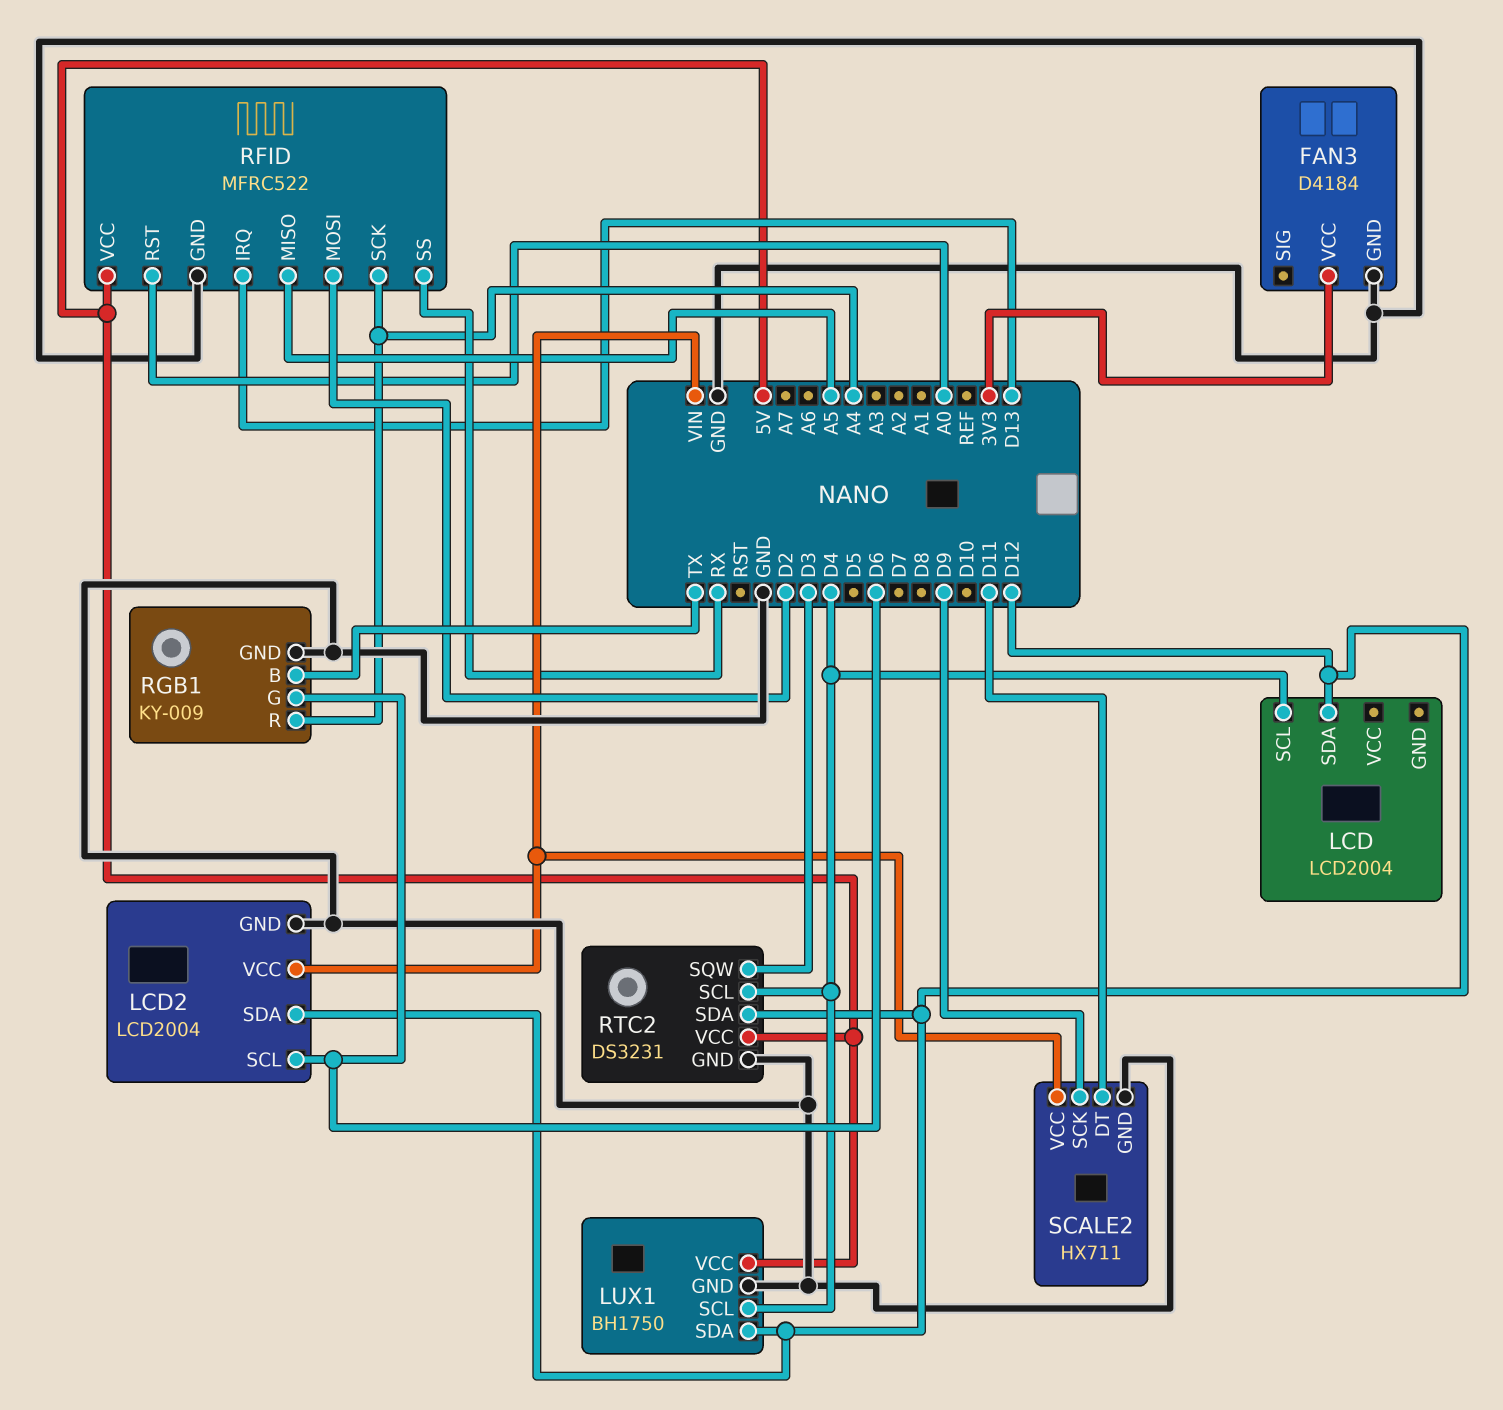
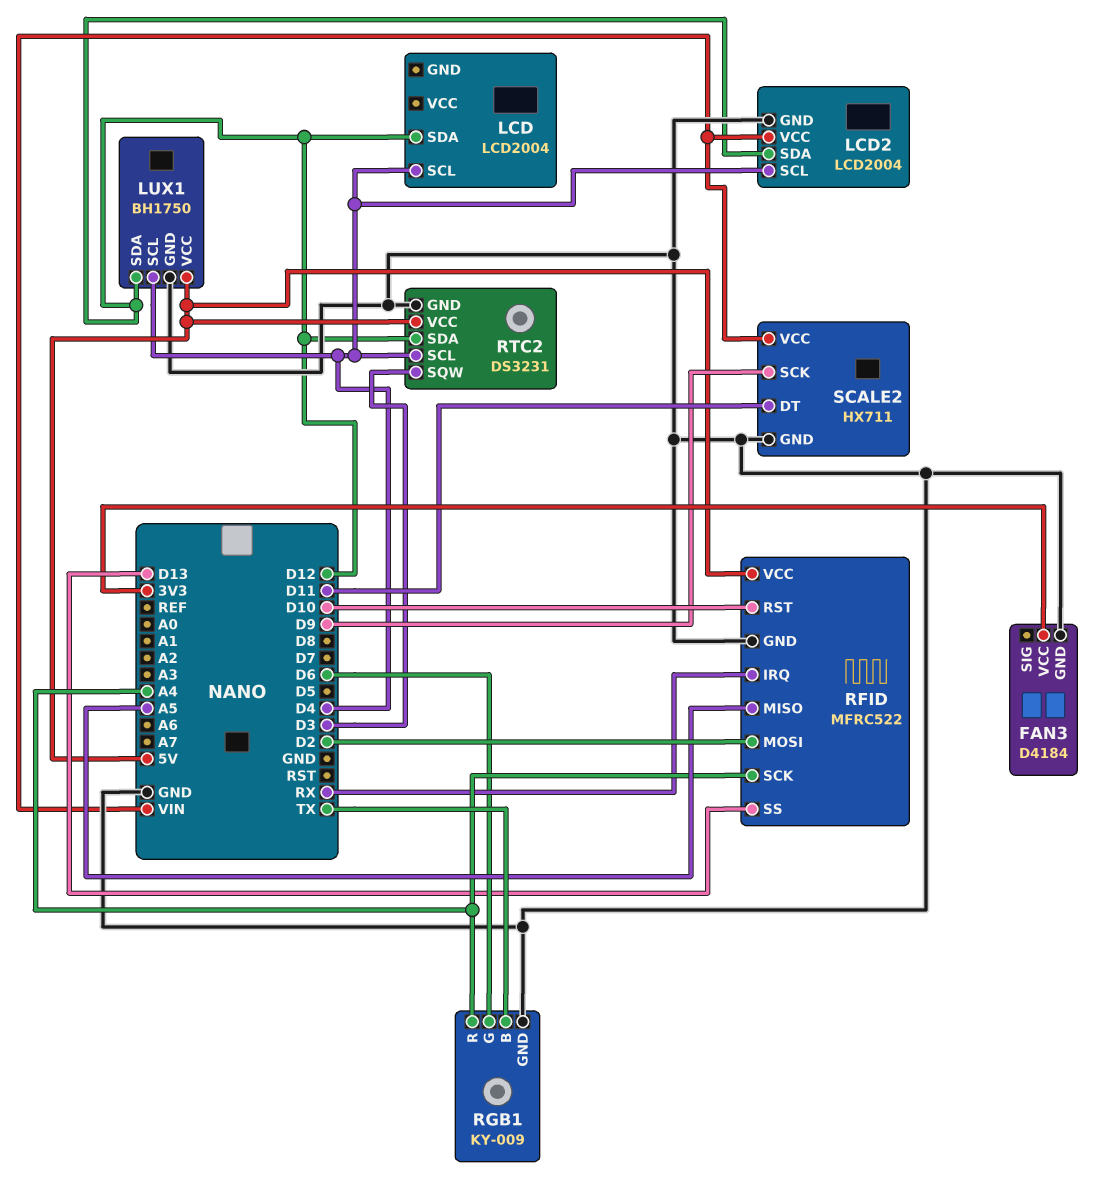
LCD2 pin SCL: D6 -> D4
RFID pin IRQ: D13 -> RX
RFID pin RST: A0 -> D10
RFID pin SS: RX -> D13

